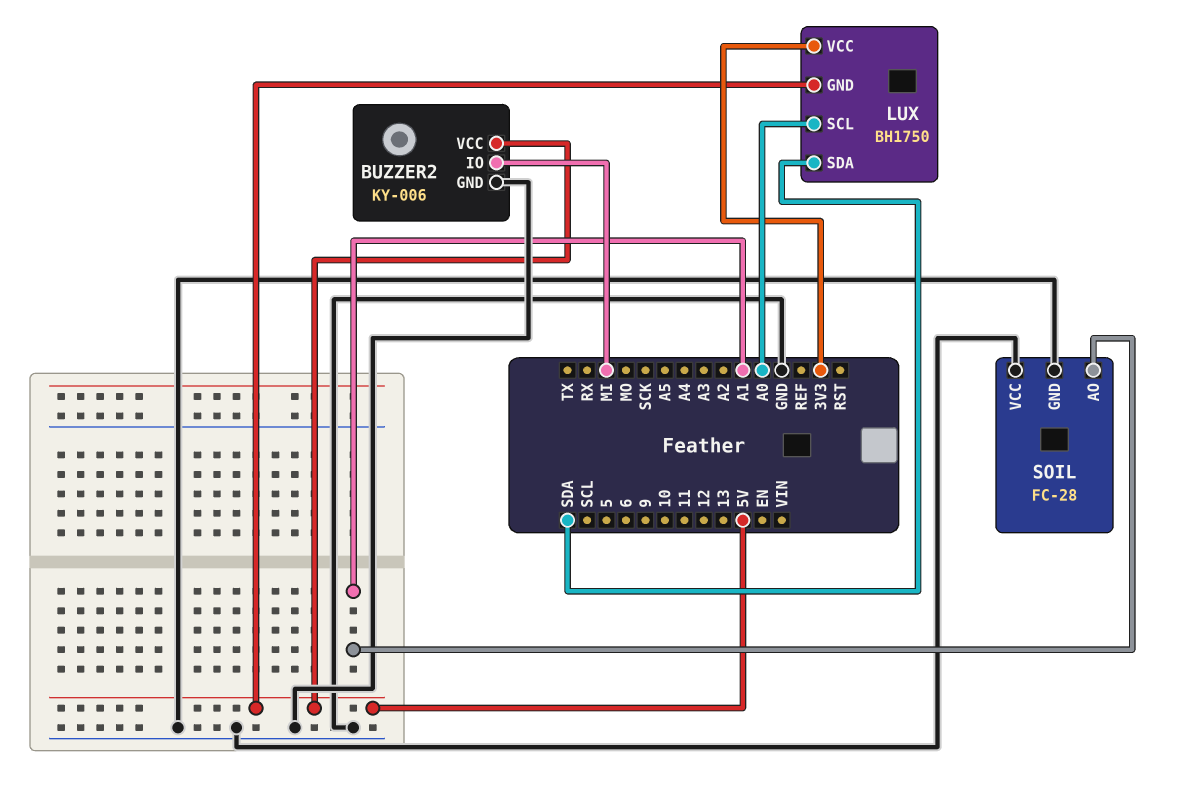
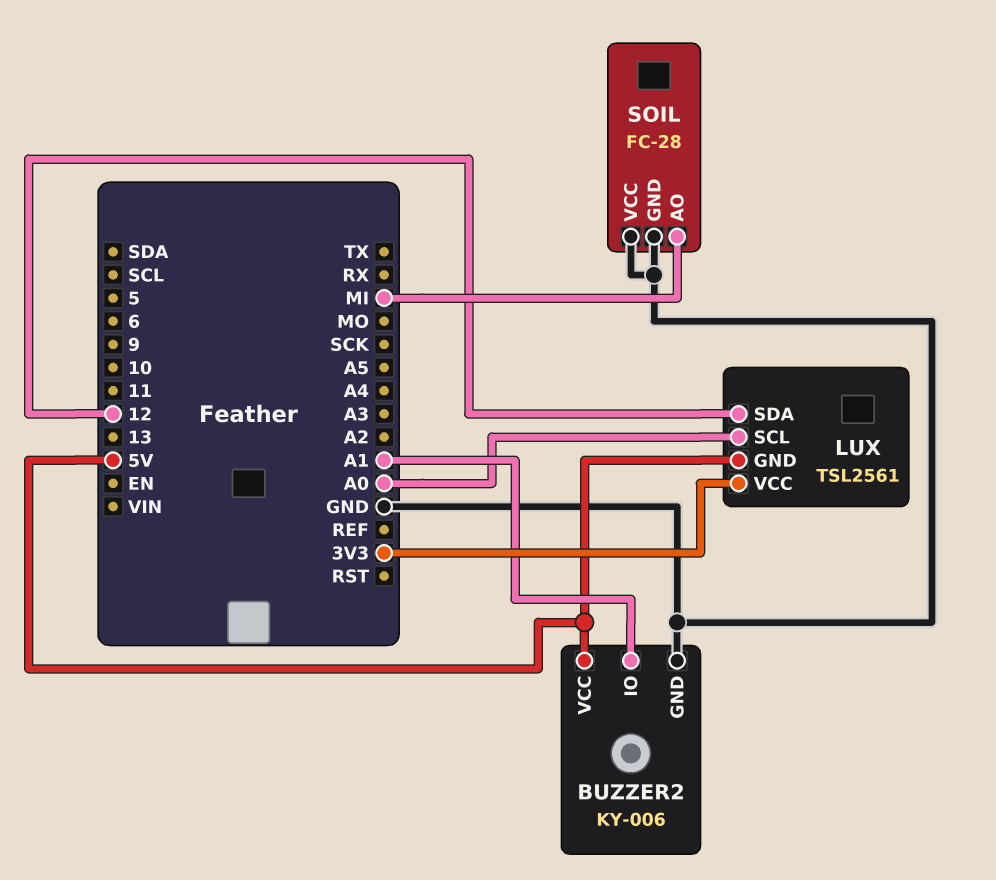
BUZZER2 pin IO: MI -> A1
LUX: BH1750 -> TSL2561
LUX pin SDA: SDA -> 12
SOIL pin AO: A1 -> MI

